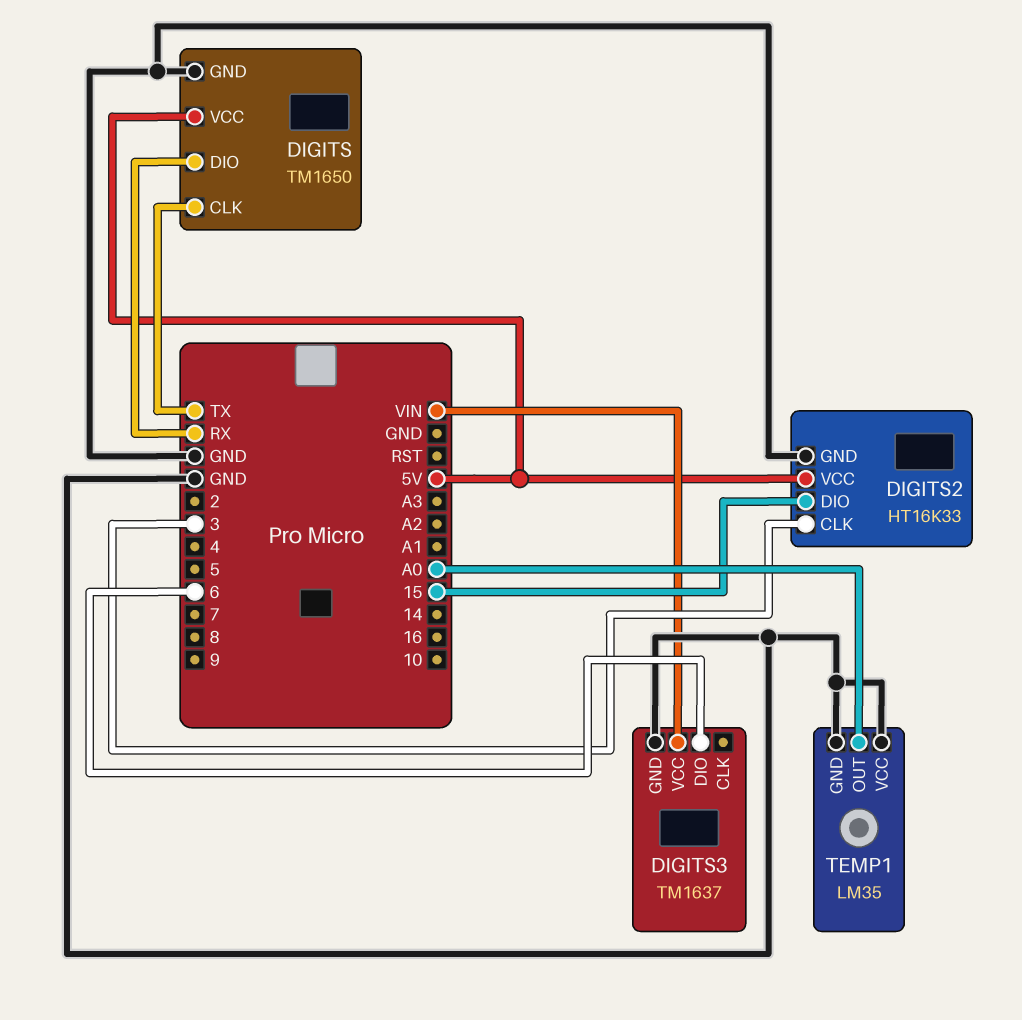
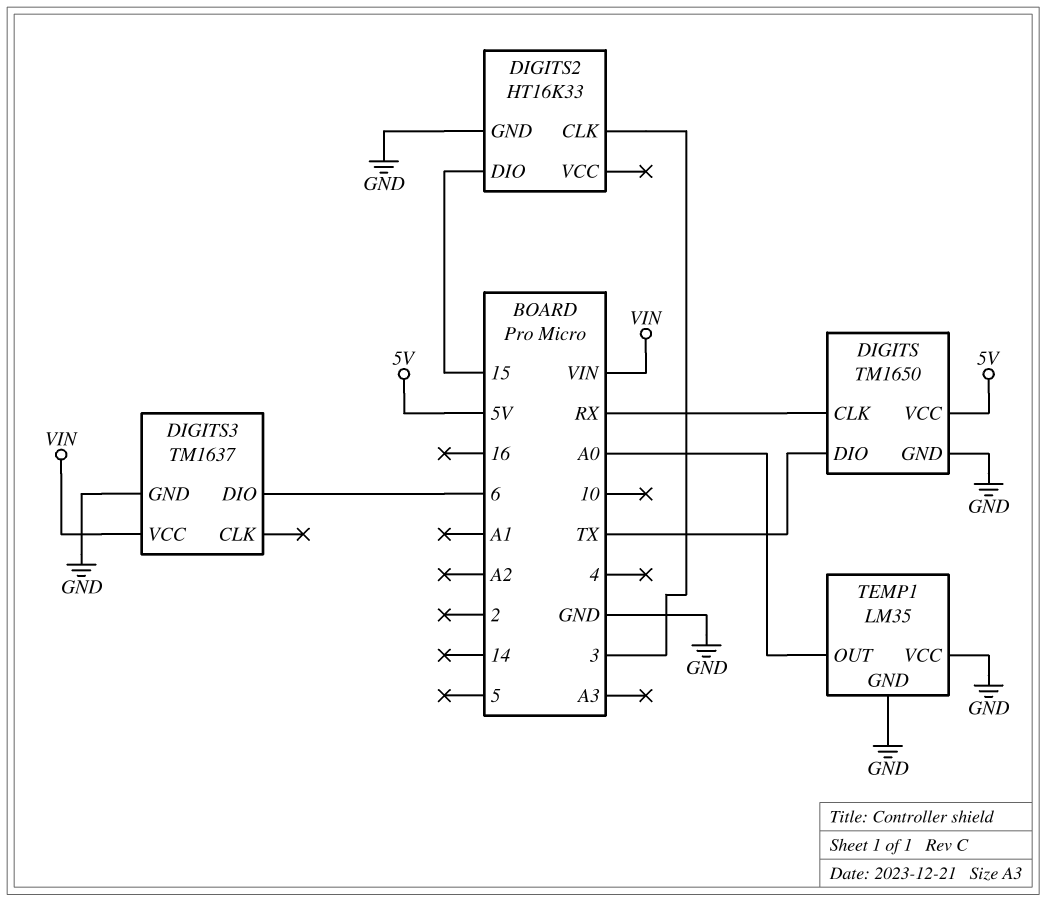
DIGITS pin CLK: TX -> RX
DIGITS pin DIO: RX -> TX
DIGITS2 pin VCC: 5V -> none

